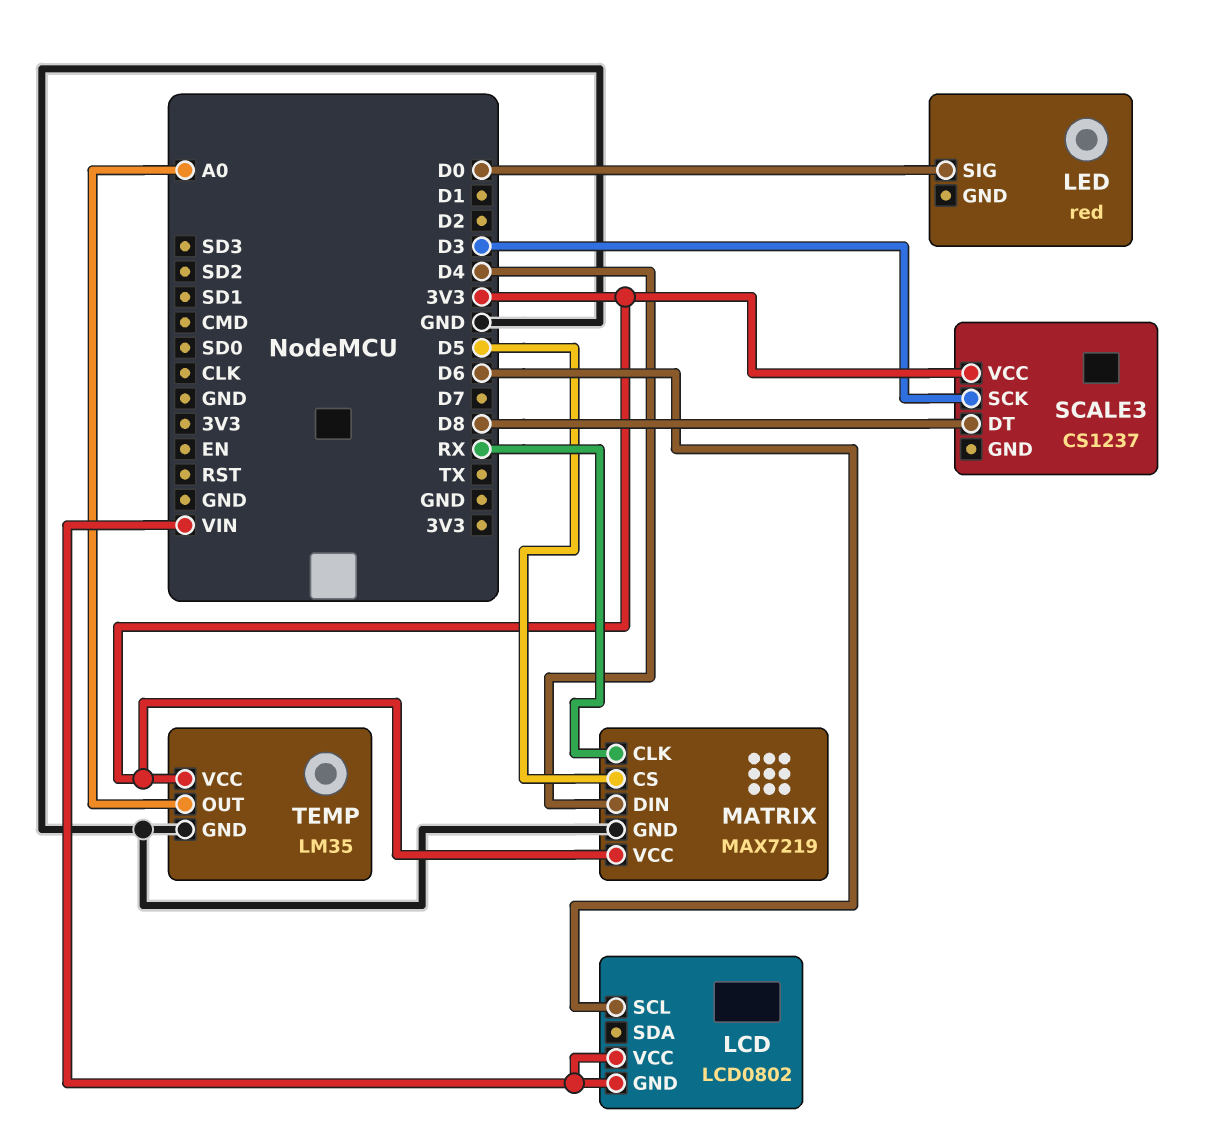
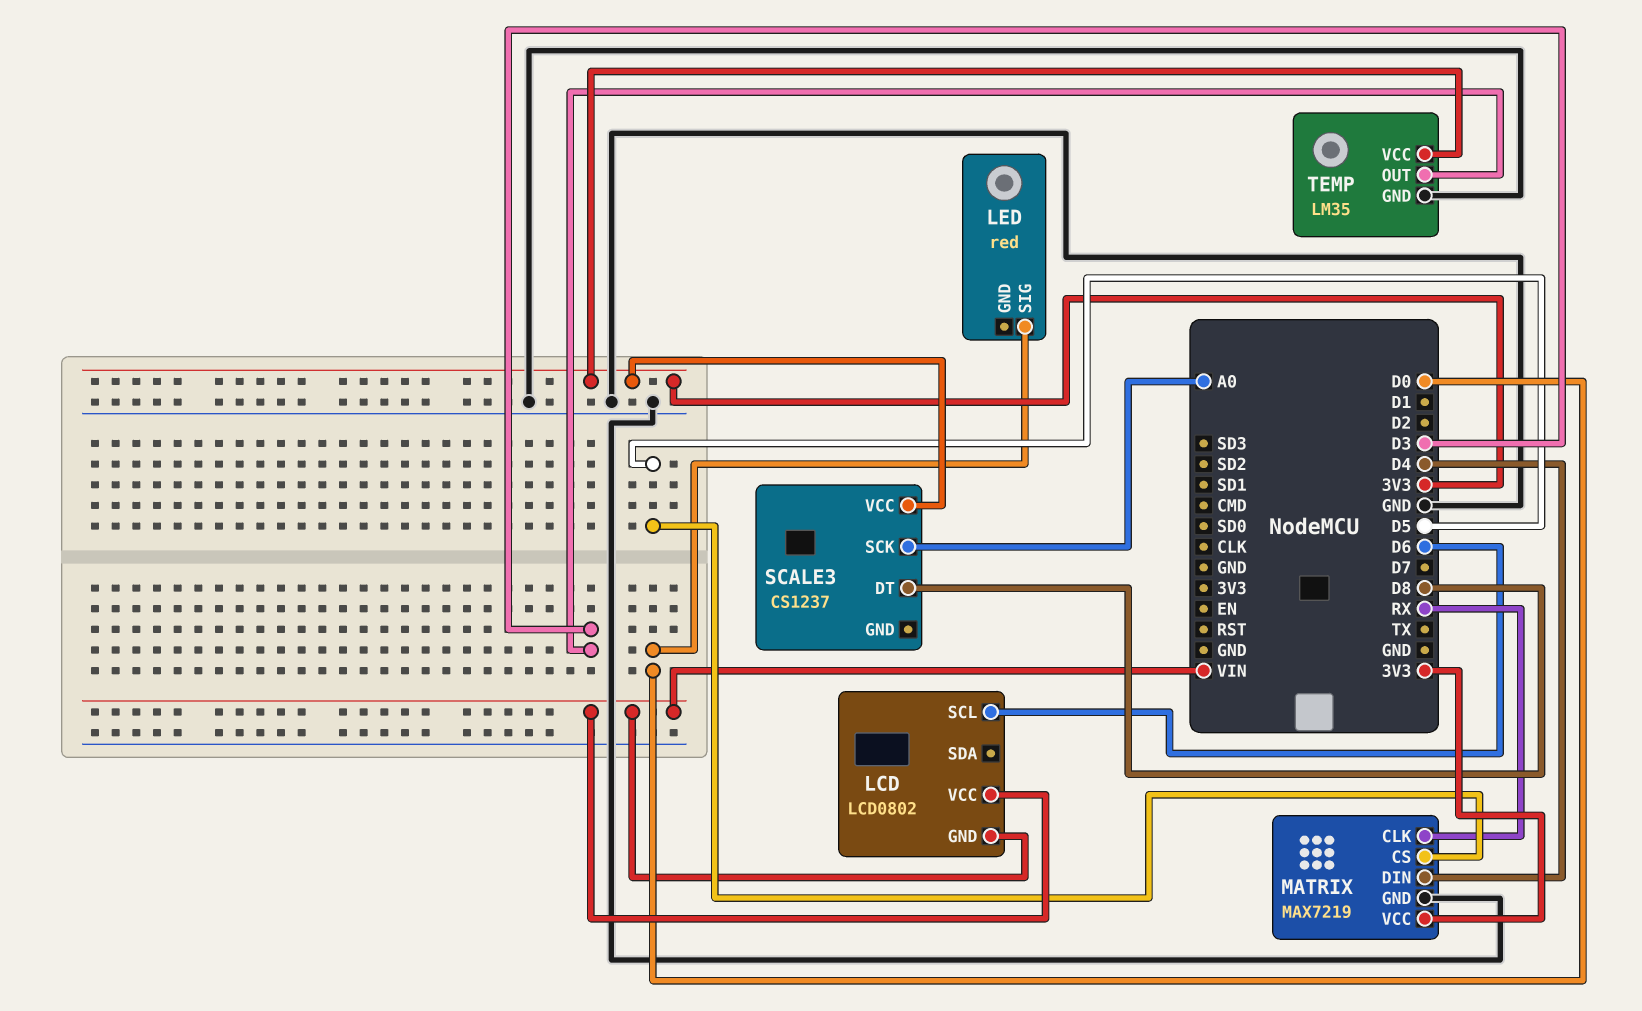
SCALE3 pin SCK: D3 -> A0
TEMP pin OUT: A0 -> D3

